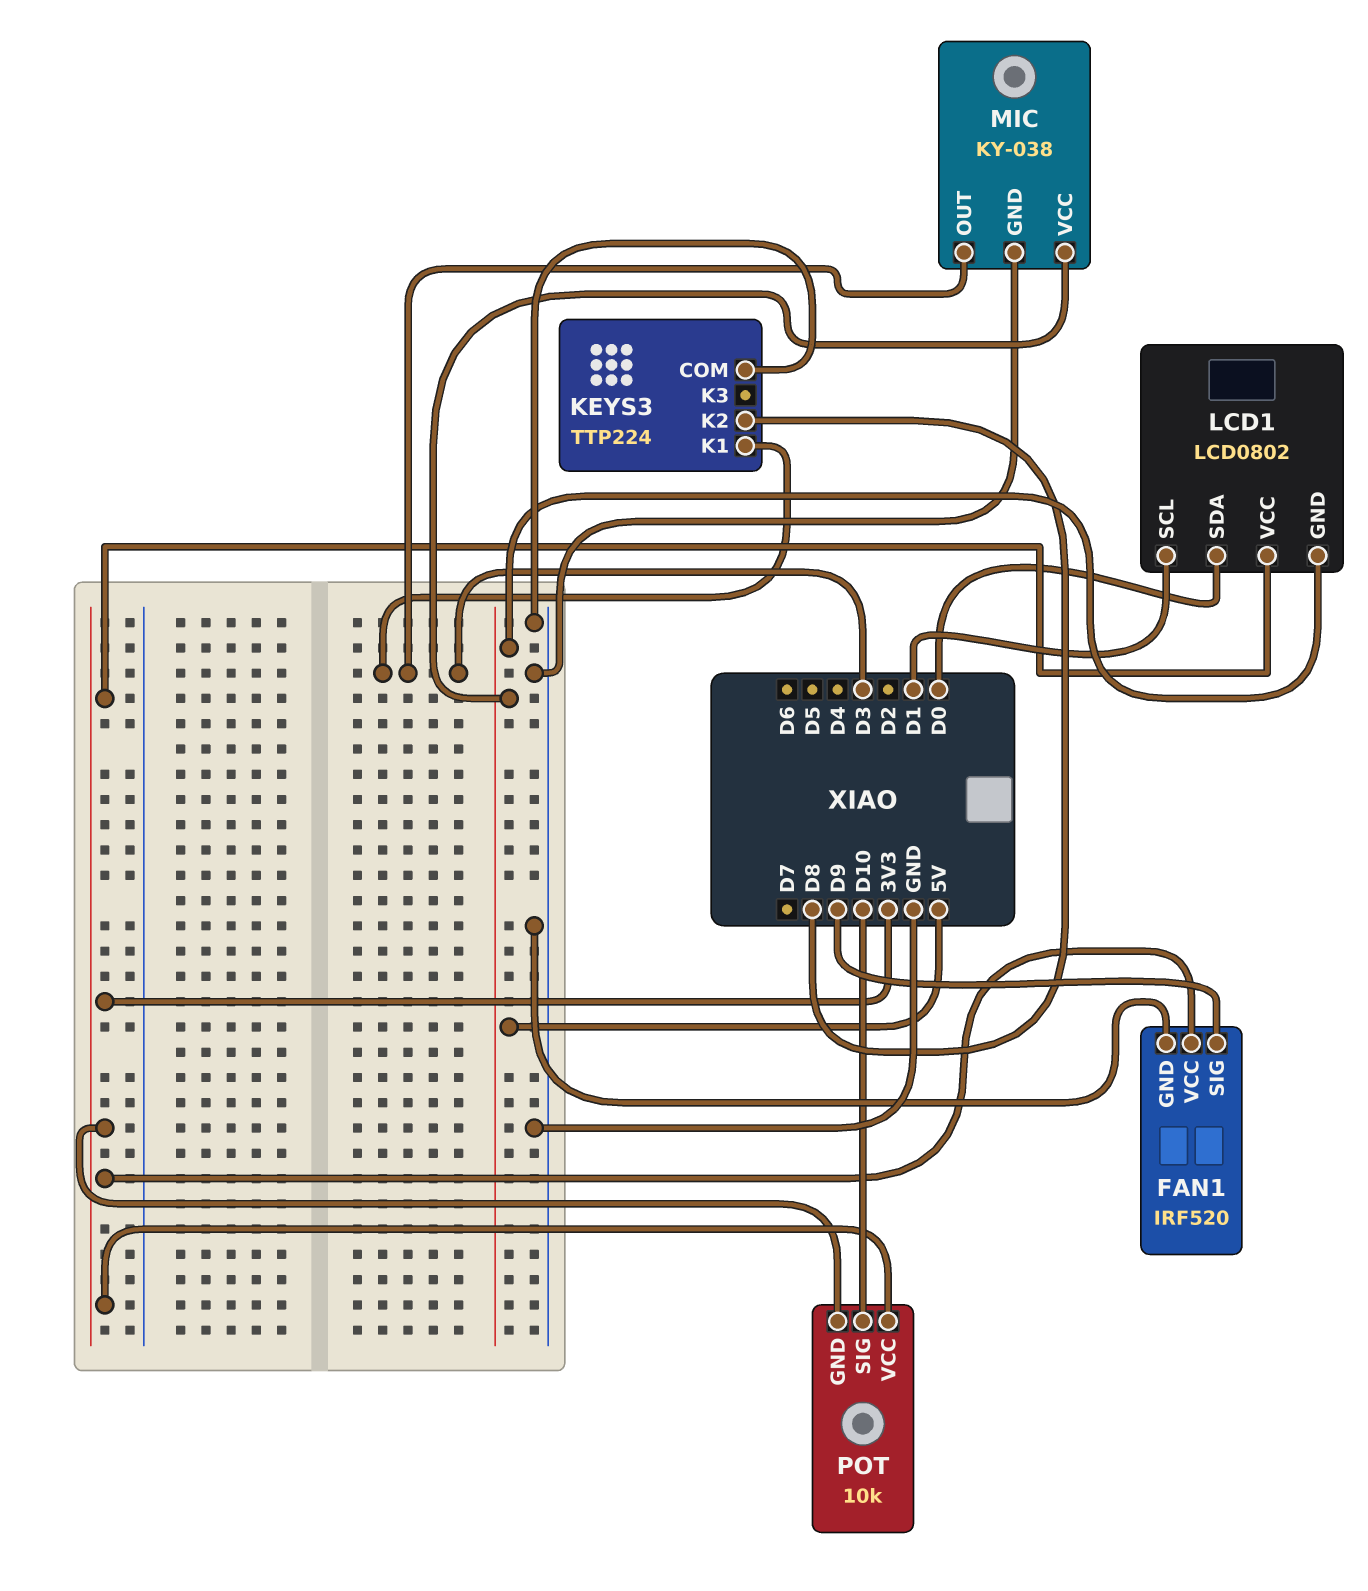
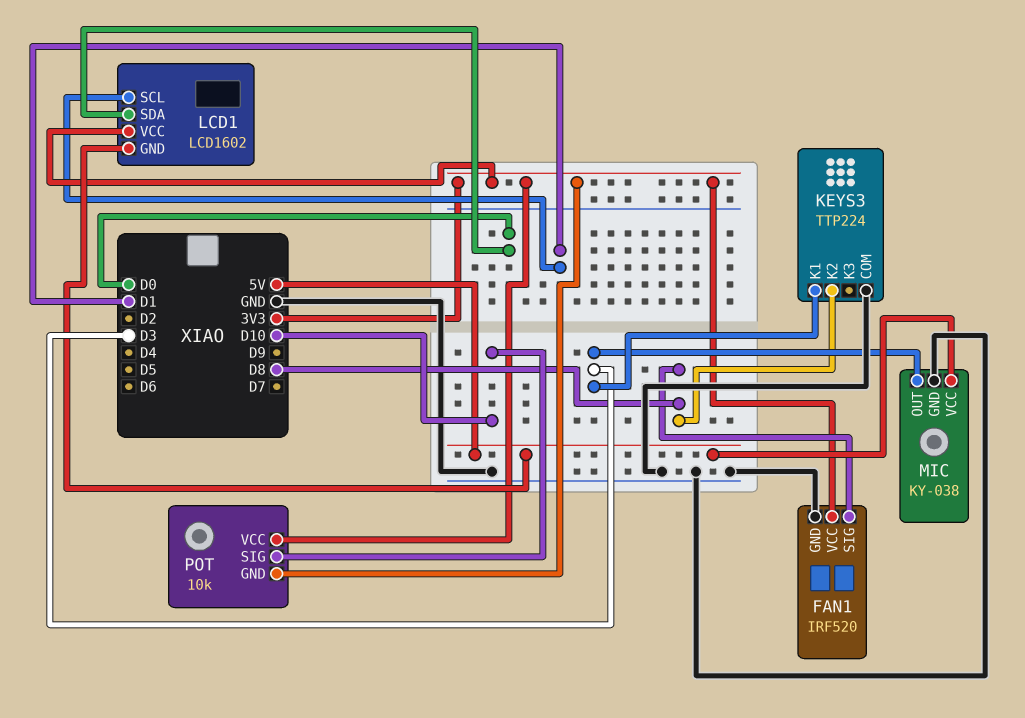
FAN1 pin SIG: D9 -> D8
LCD1: LCD0802 -> LCD1602

